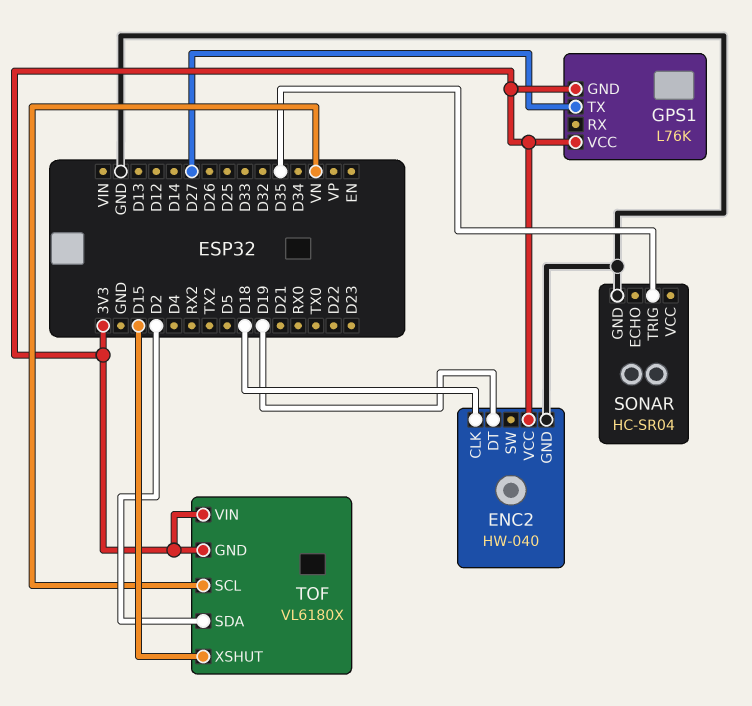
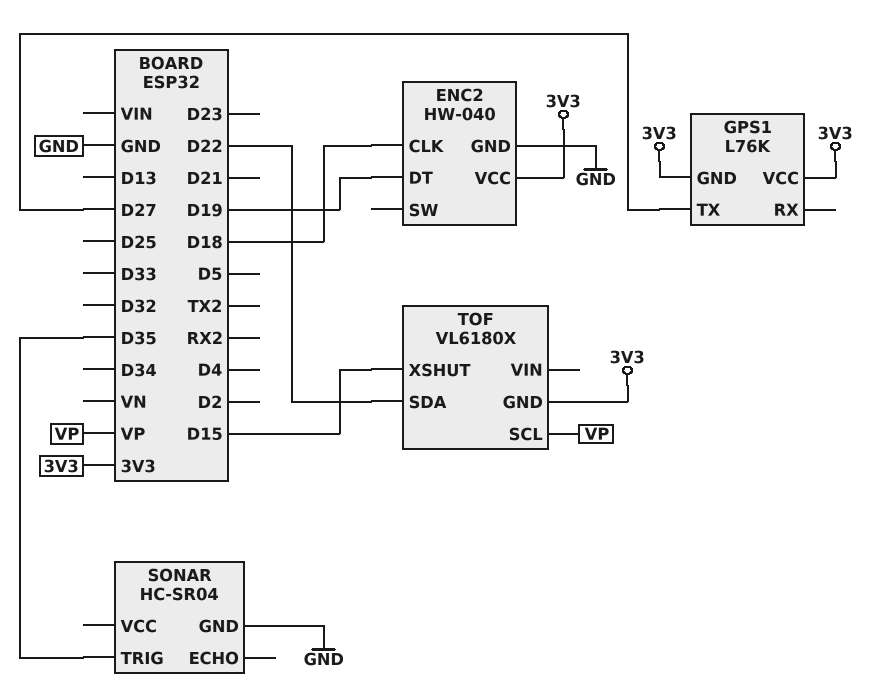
TOF pin SCL: VN -> VP
TOF pin SDA: D2 -> D22
TOF pin VIN: 3V3 -> none

